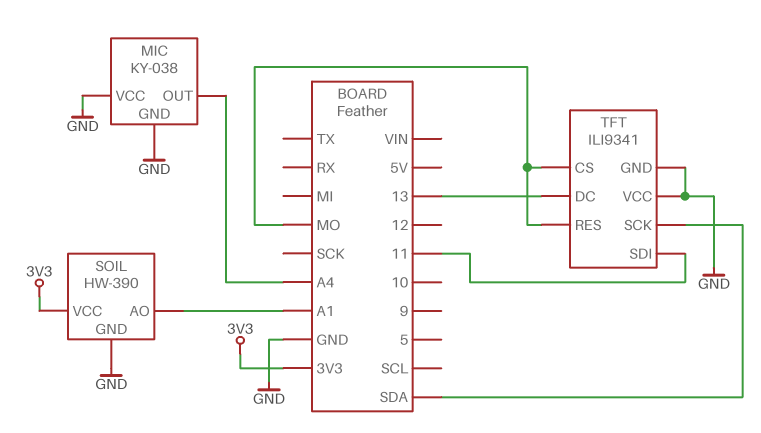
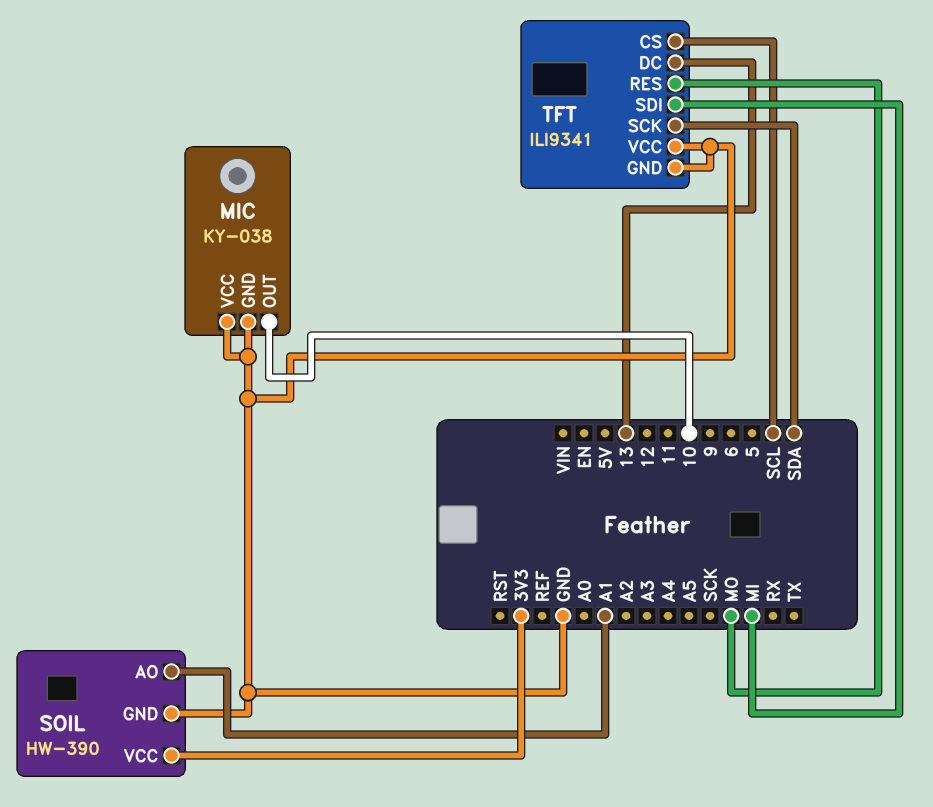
MIC pin OUT: A4 -> 10
TFT pin CS: MO -> SCL
TFT pin SDI: 11 -> MI

